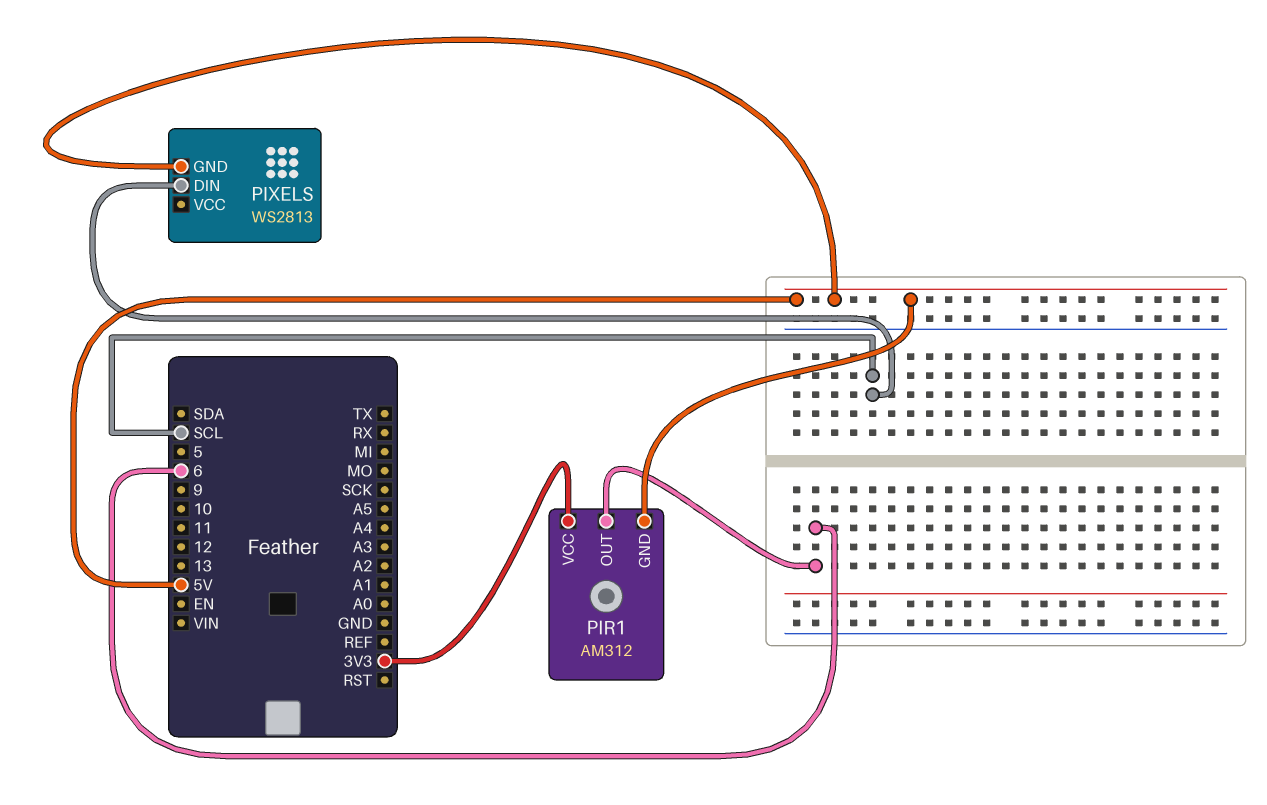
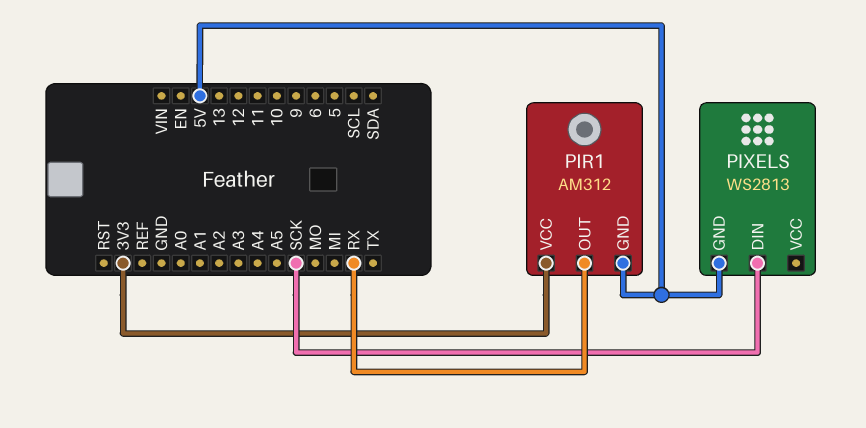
PIR1 pin OUT: 6 -> RX
PIXELS pin DIN: SCL -> SCK

